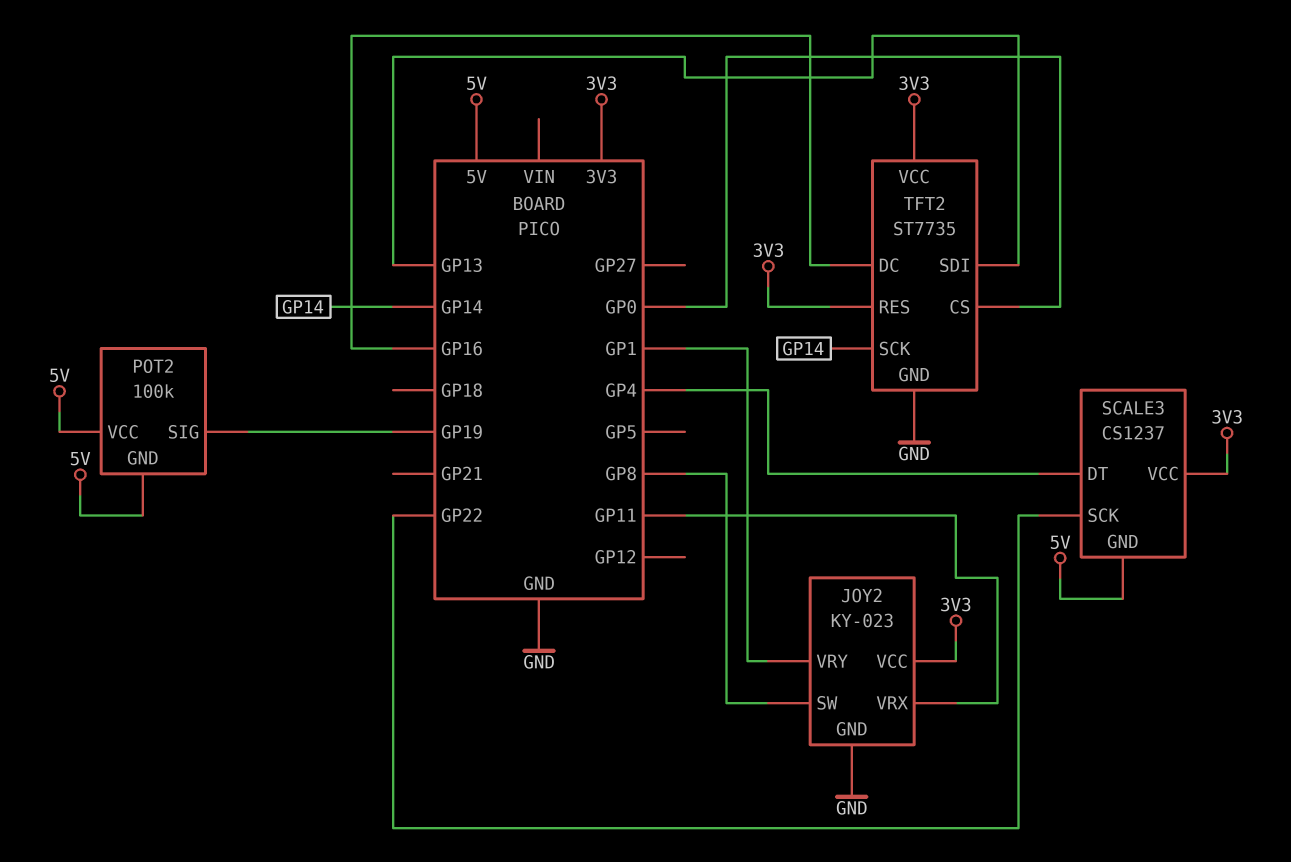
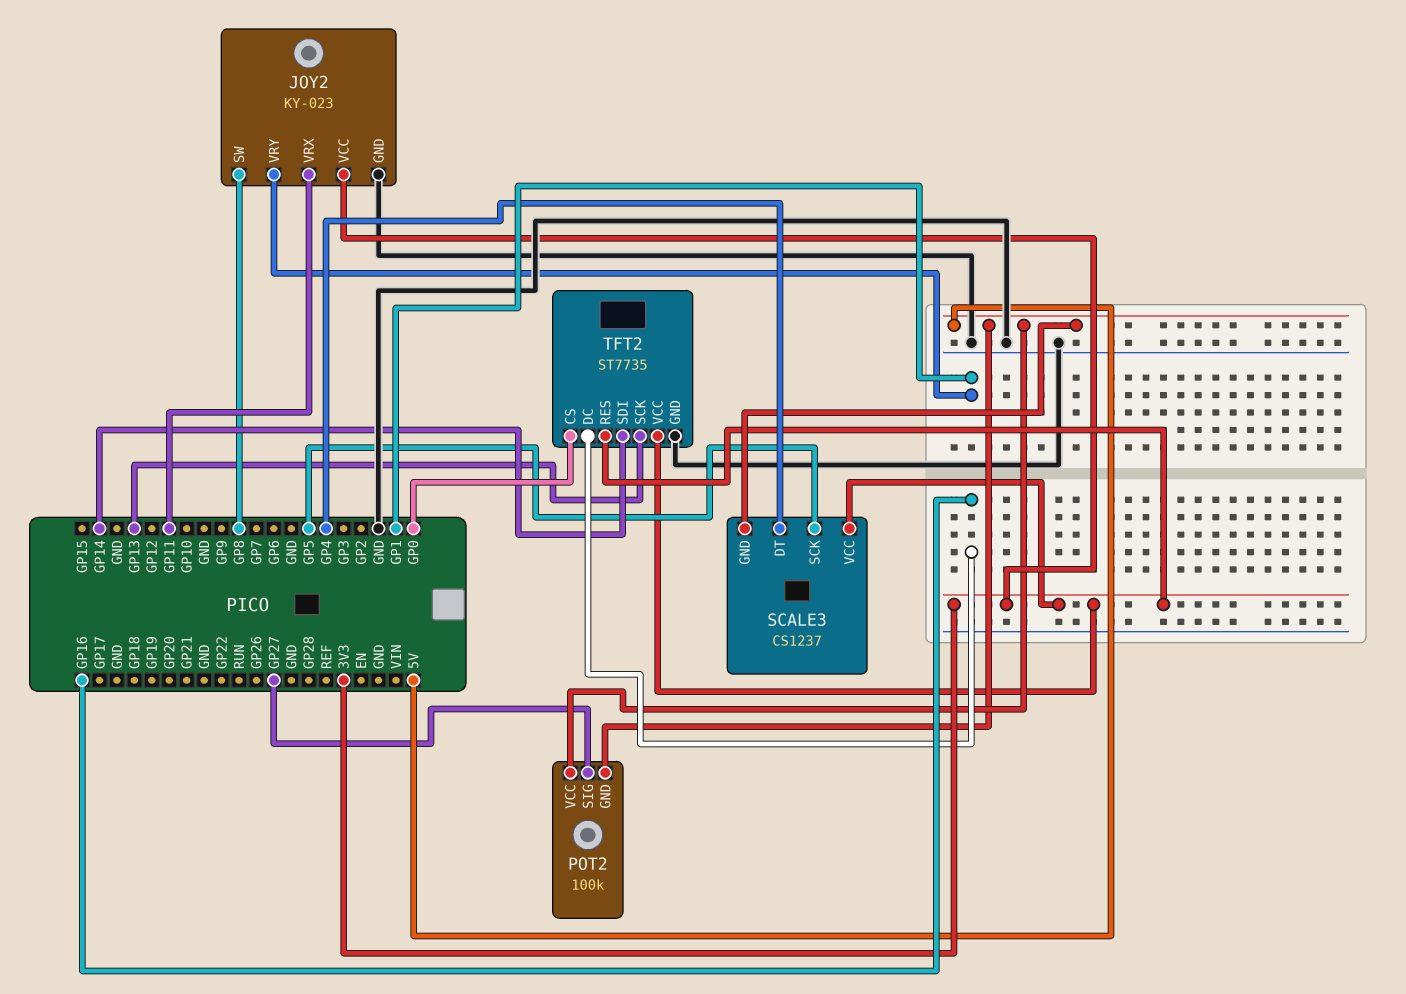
POT2 pin SIG: GP19 -> GP27
SCALE3 pin SCK: GP22 -> GP5
TFT2 pin SCK: GP14 -> GP13
TFT2 pin SDI: GP13 -> GP14

